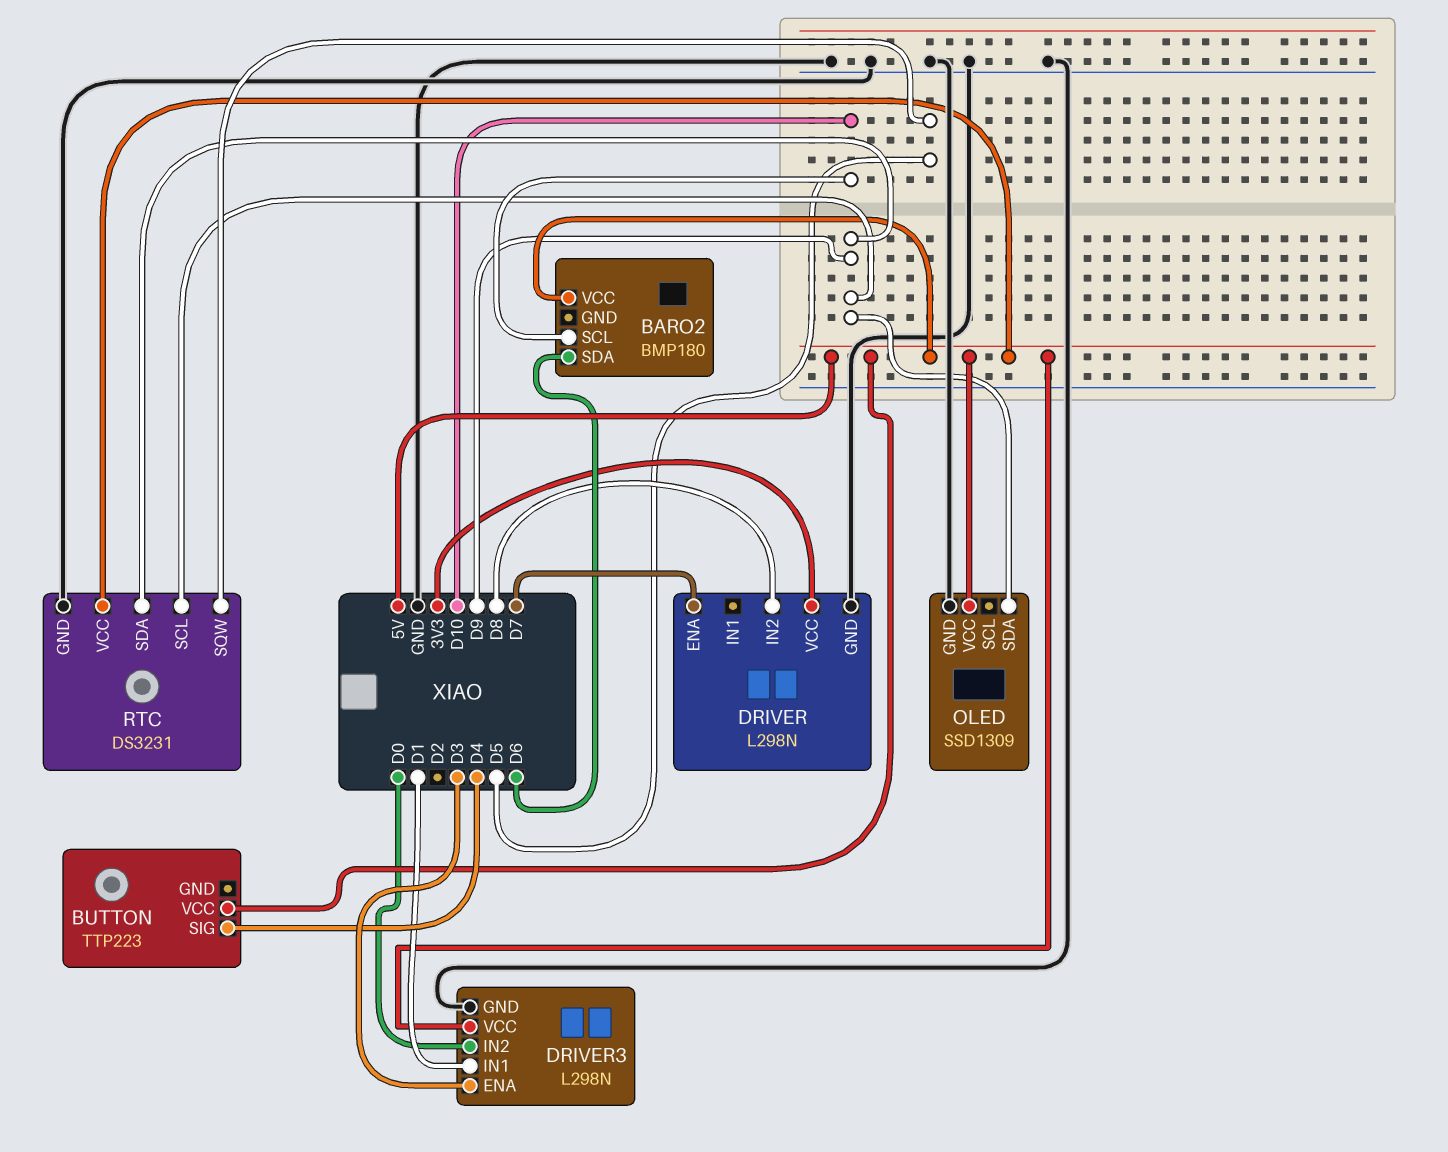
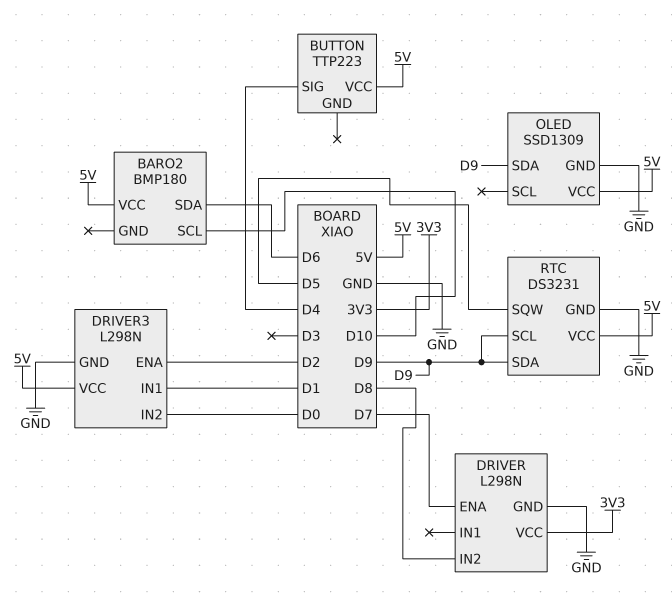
DRIVER3 pin ENA: D3 -> D2

